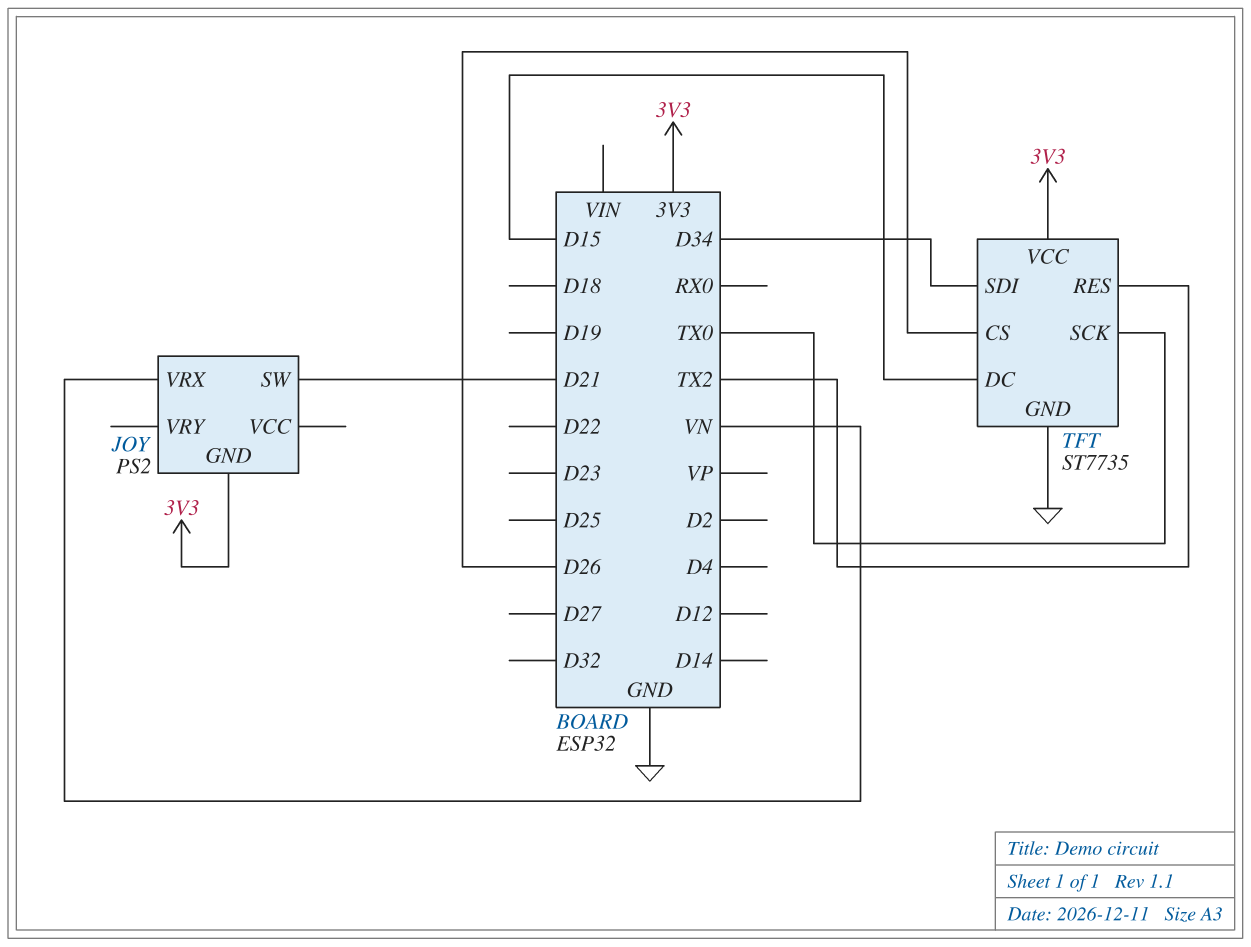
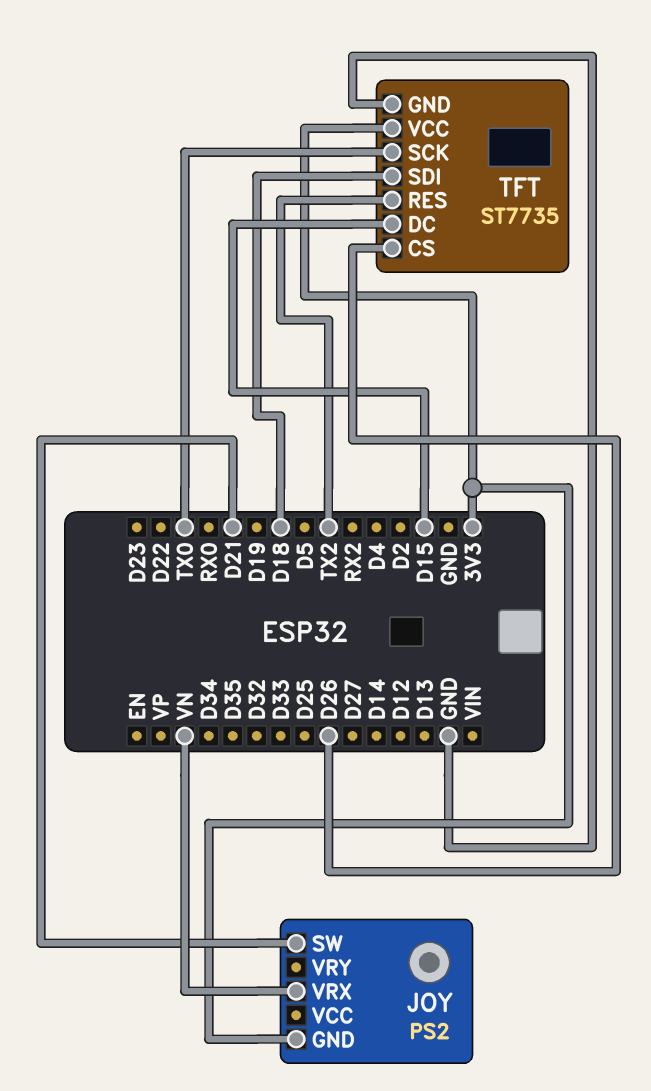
TFT pin SDI: D34 -> D18

